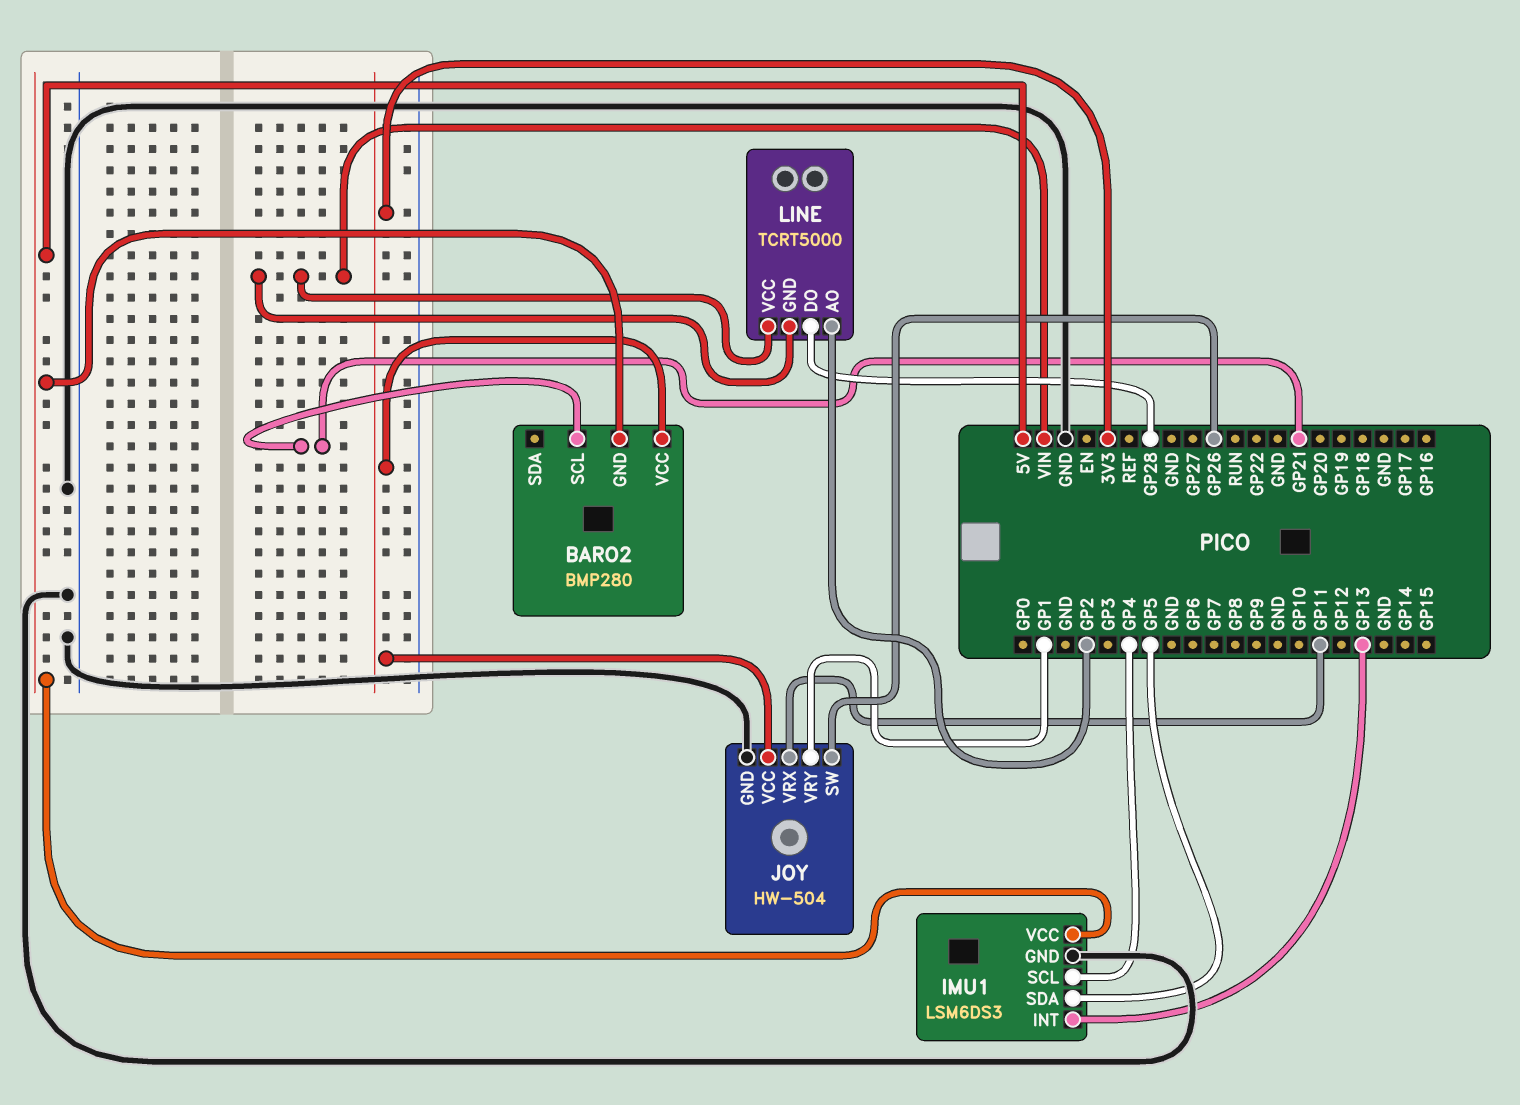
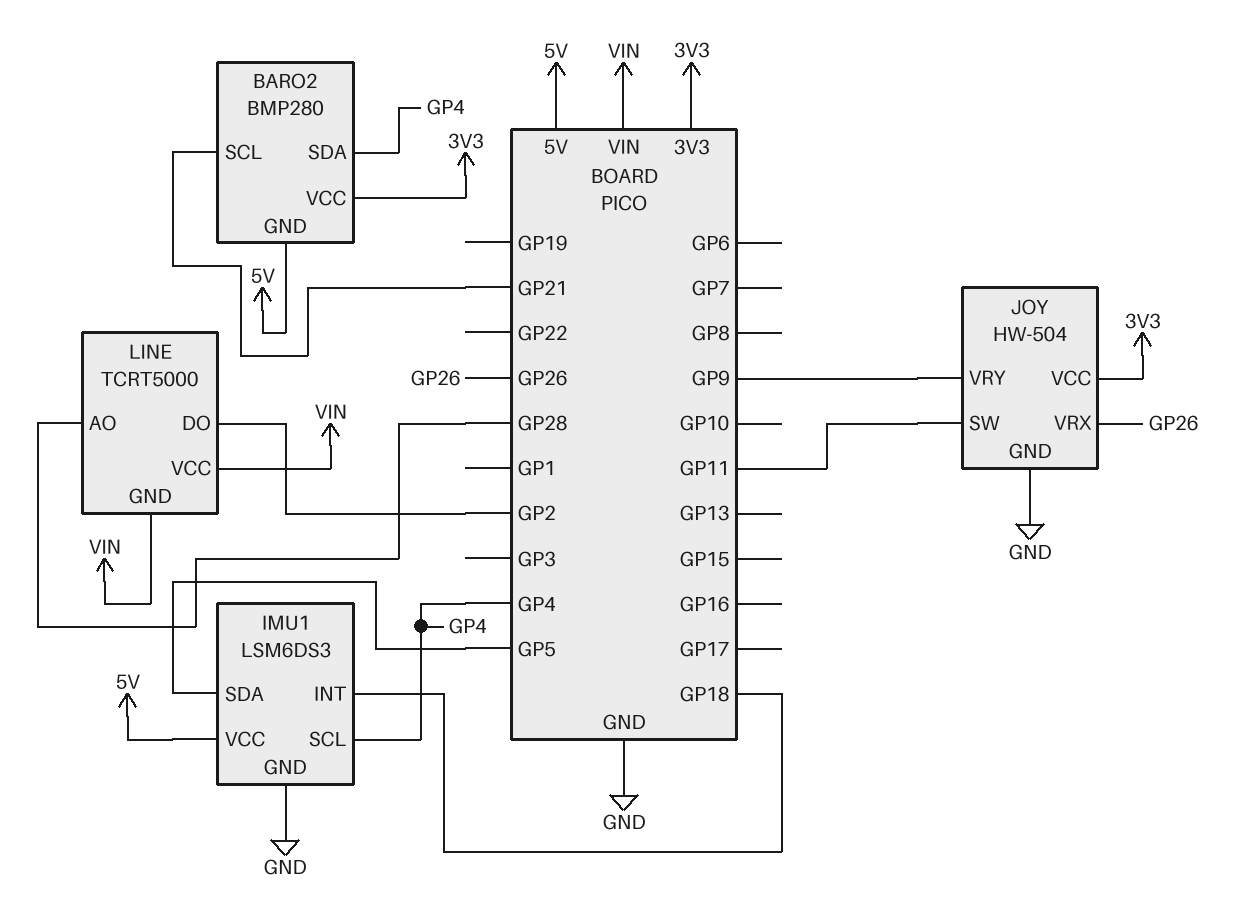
BARO2 pin SDA: none -> GP4
IMU1 pin INT: GP13 -> GP18
JOY pin SW: GP26 -> GP11
JOY pin VRX: GP11 -> GP26
JOY pin VRY: GP1 -> GP9
LINE pin AO: GP2 -> GP28
LINE pin DO: GP28 -> GP2

